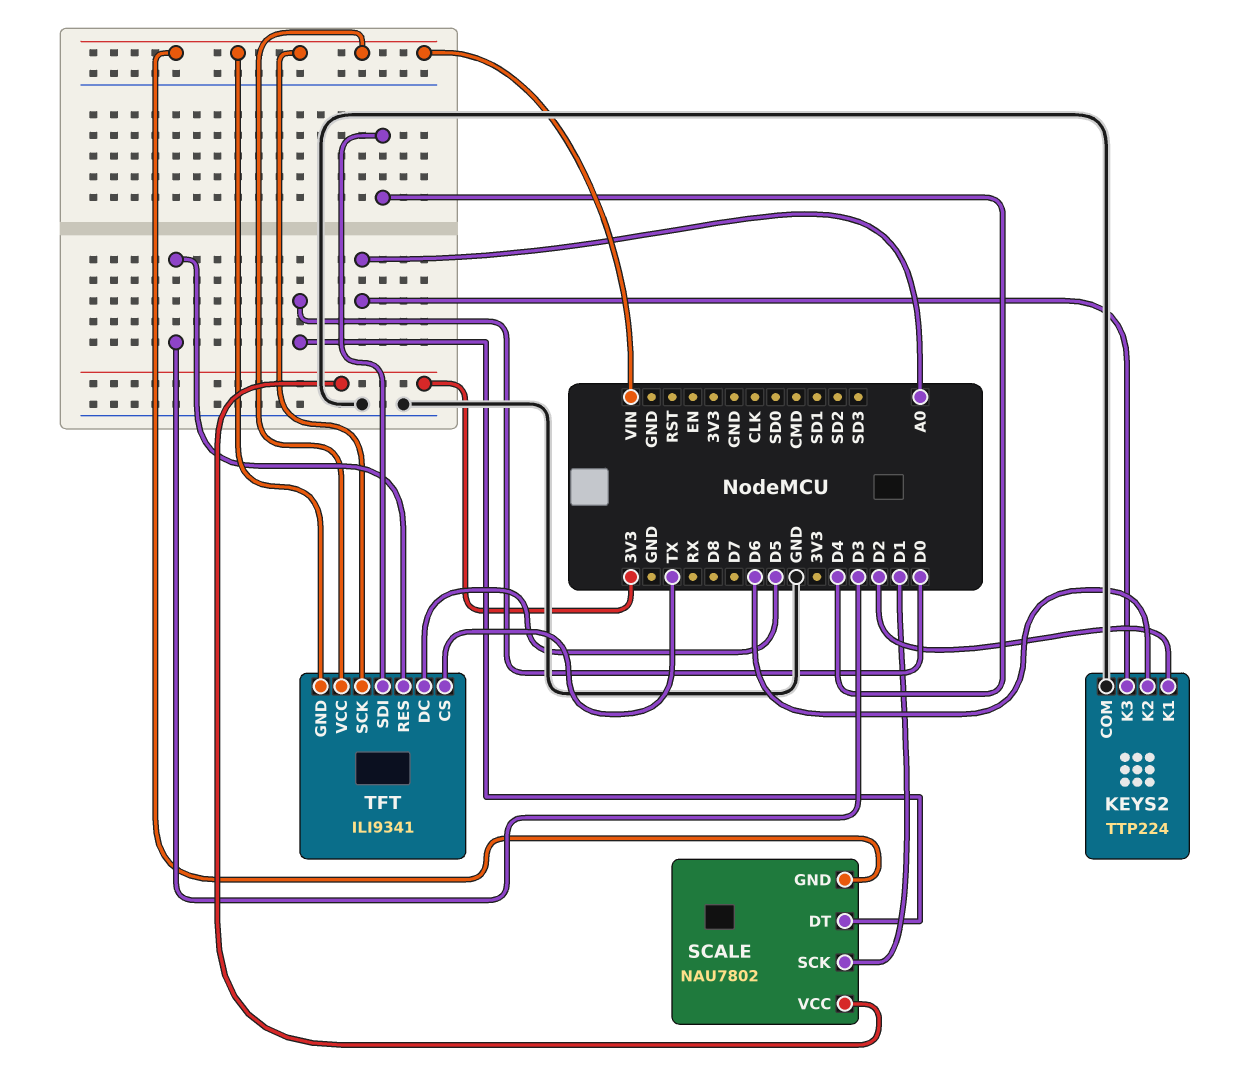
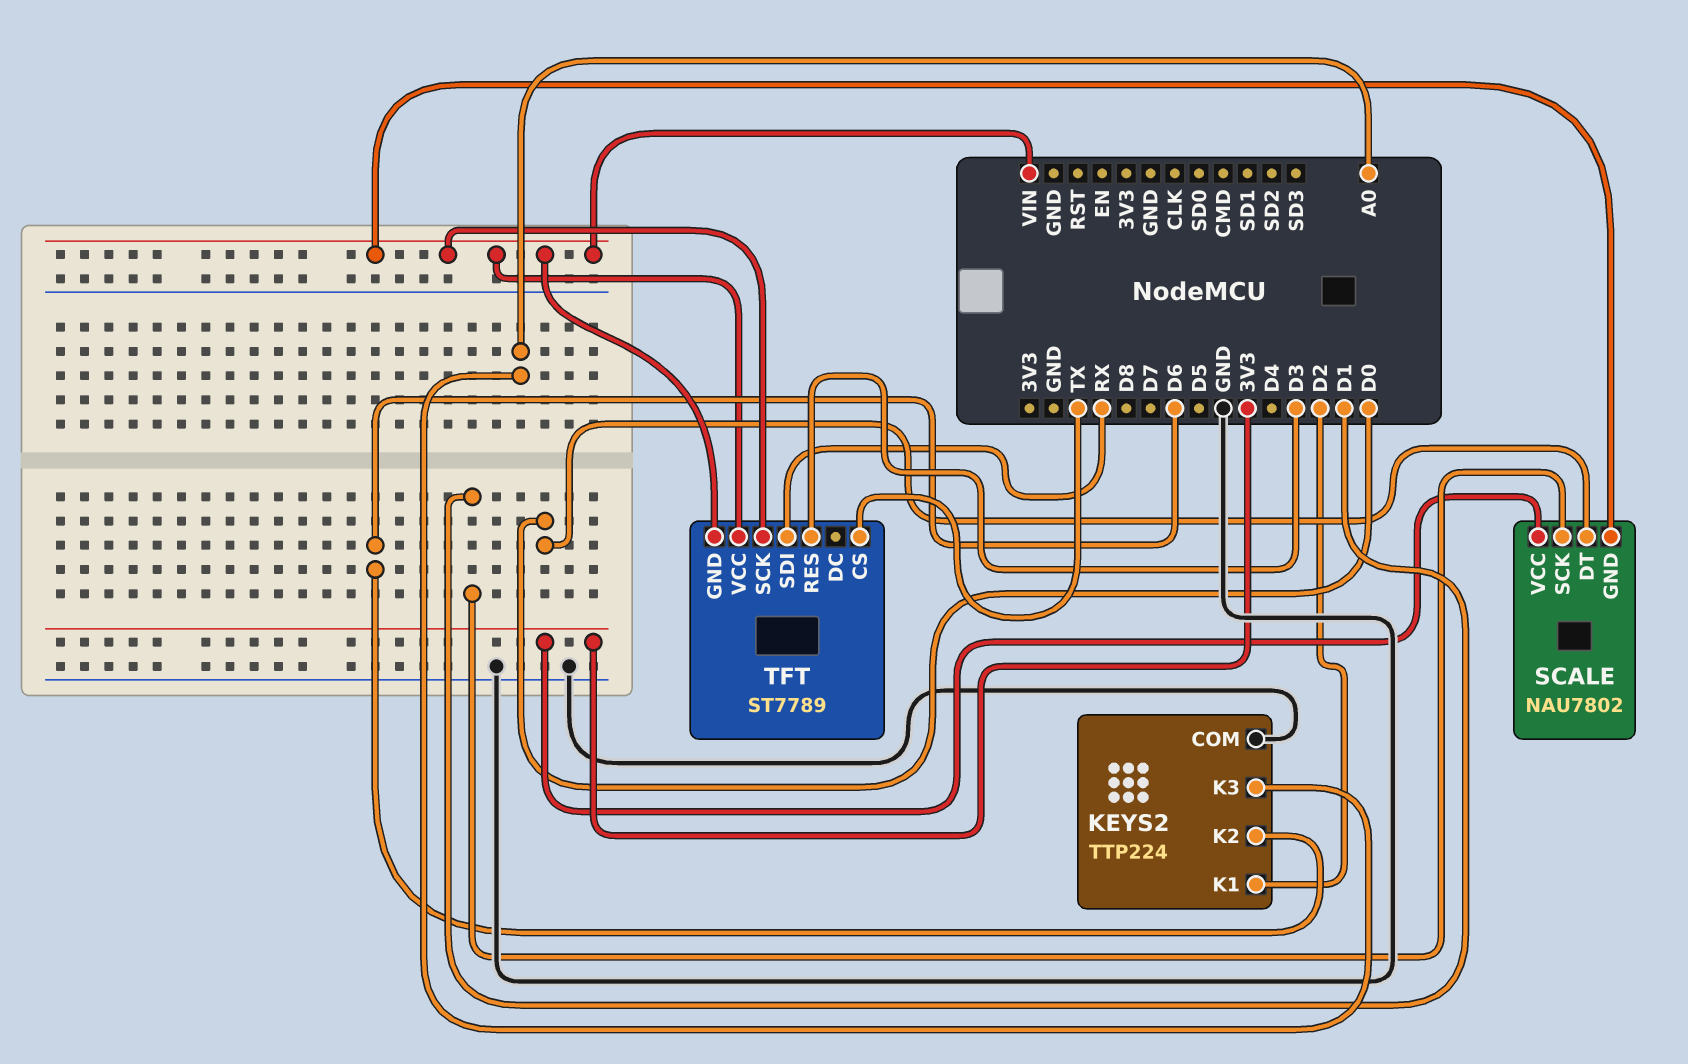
TFT: ILI9341 -> ST7789
TFT pin DC: D5 -> none
TFT pin SDI: D4 -> RX

